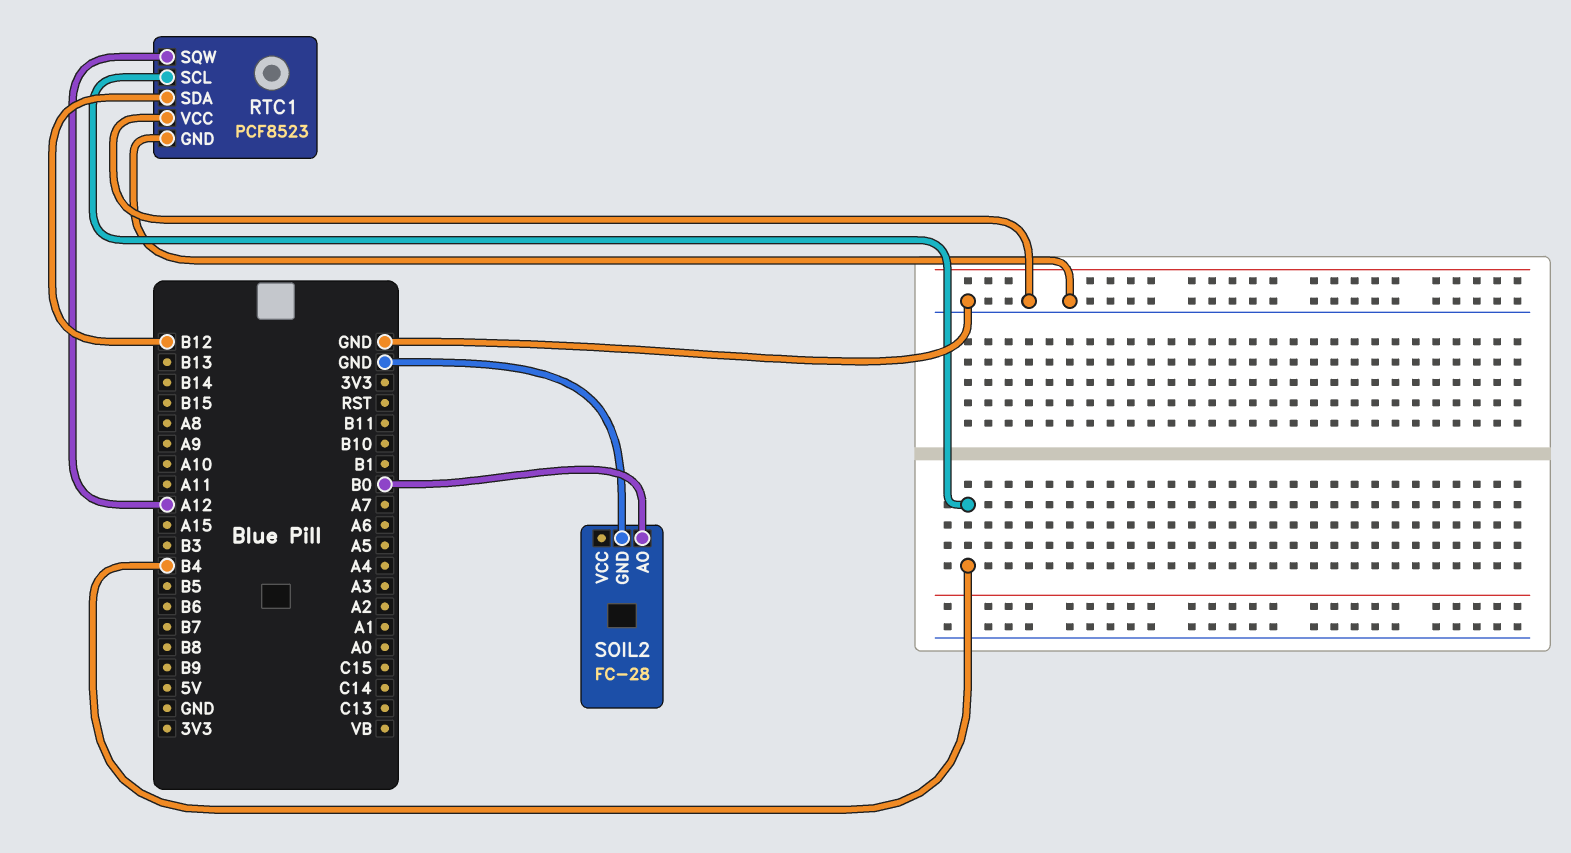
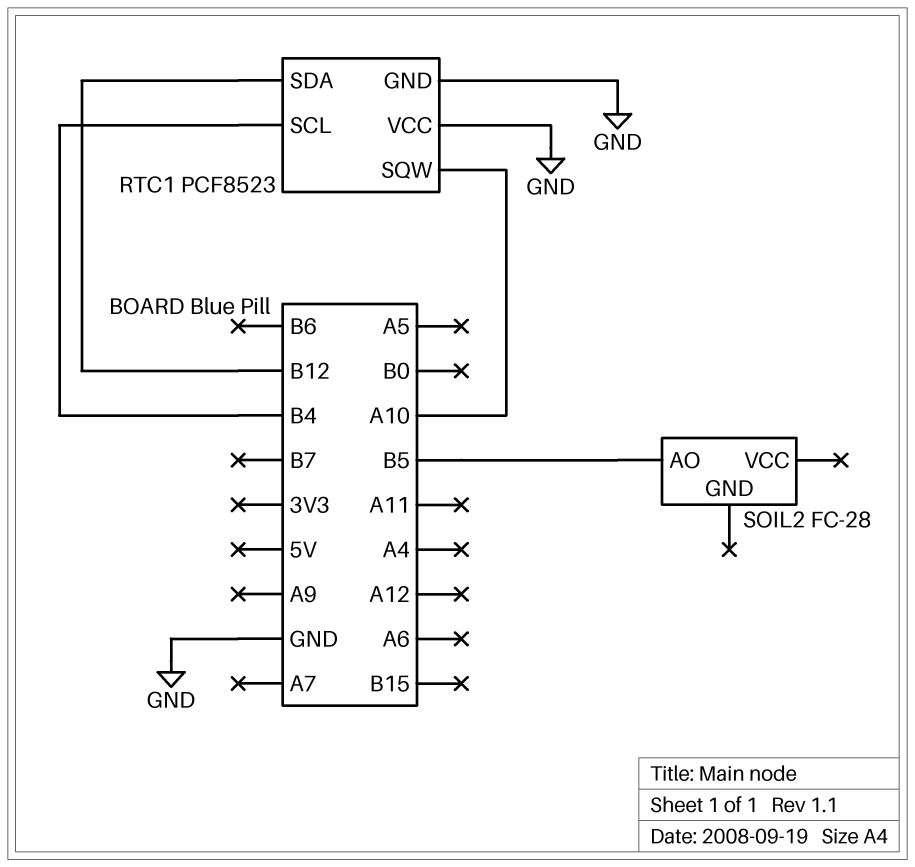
RTC1 pin SQW: A12 -> A10
SOIL2 pin AO: B0 -> B5
SOIL2 pin GND: GND -> none

